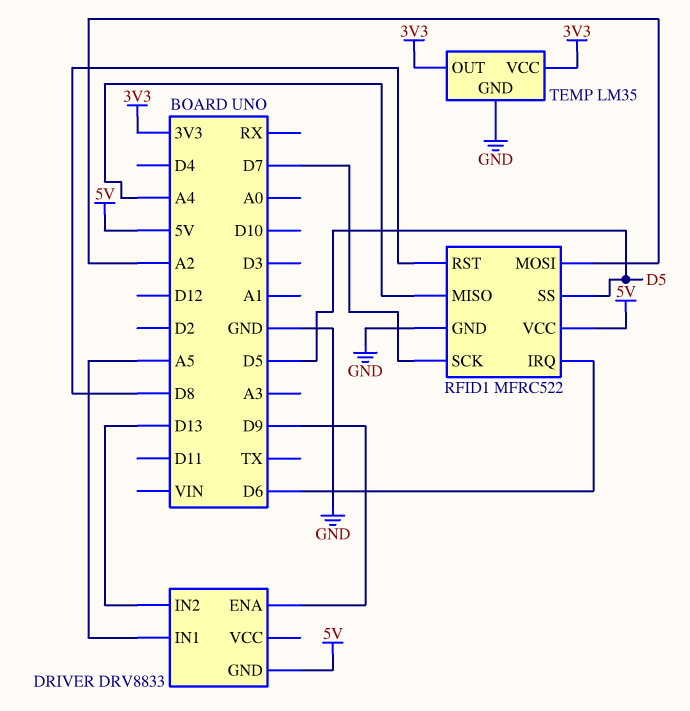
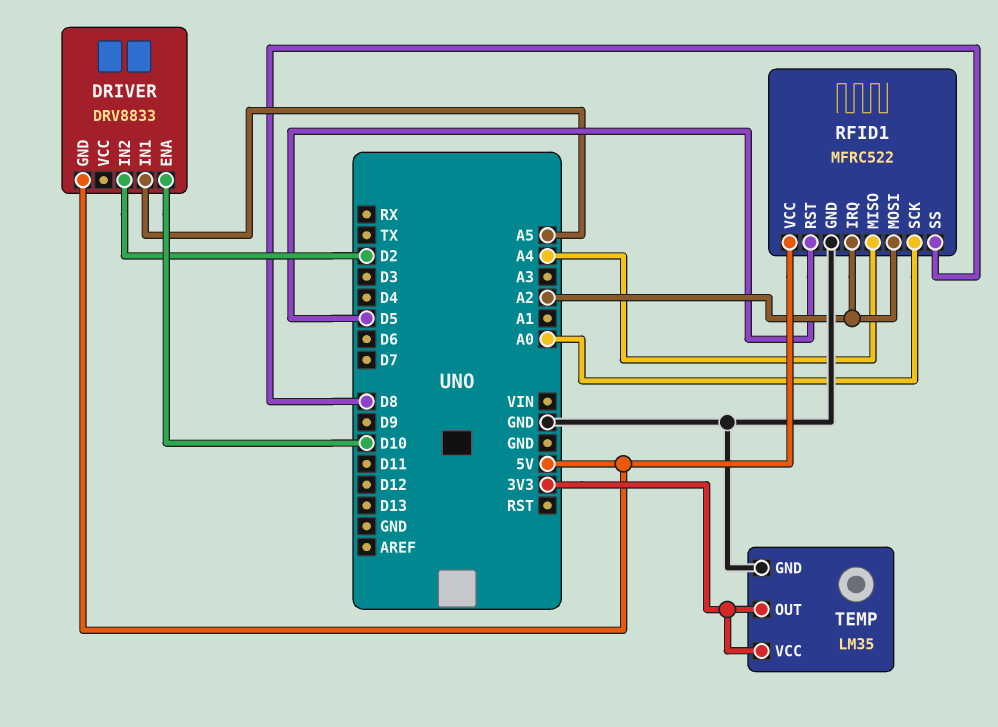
DRIVER pin ENA: D9 -> D10
DRIVER pin IN2: D13 -> D2
RFID1 pin IRQ: D6 -> A2
RFID1 pin RST: D8 -> D5
RFID1 pin SCK: D7 -> A0
RFID1 pin SS: D5 -> D8

